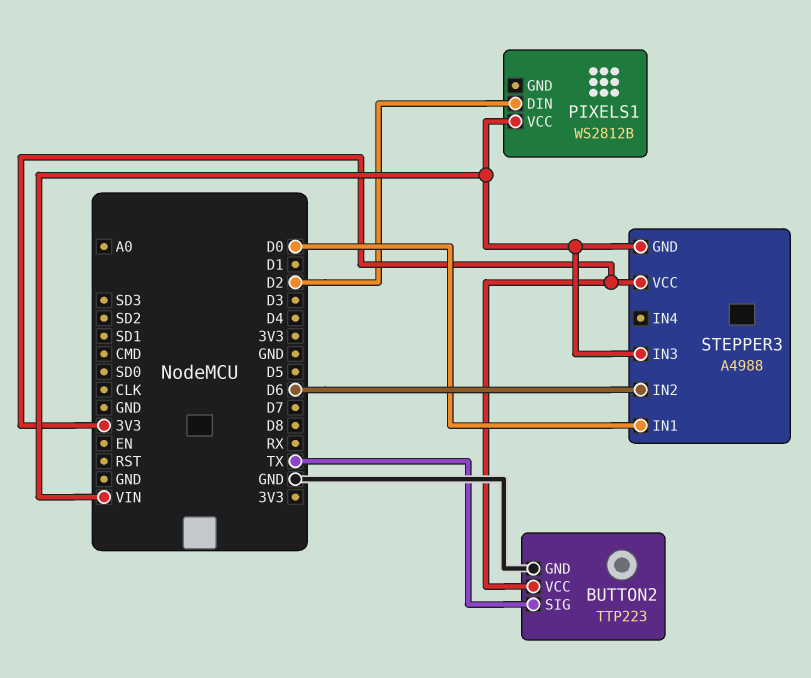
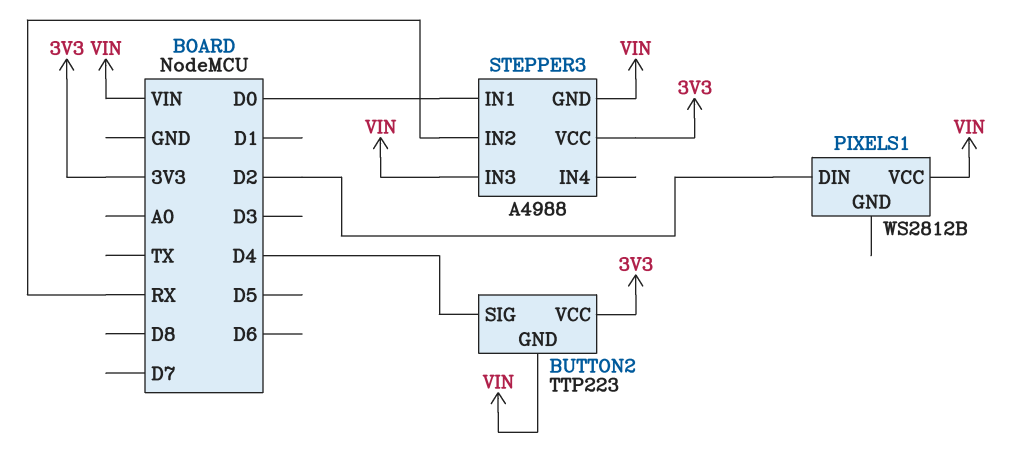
BUTTON2 pin GND: GND -> VIN
BUTTON2 pin SIG: TX -> D4
STEPPER3 pin IN2: D6 -> RX

